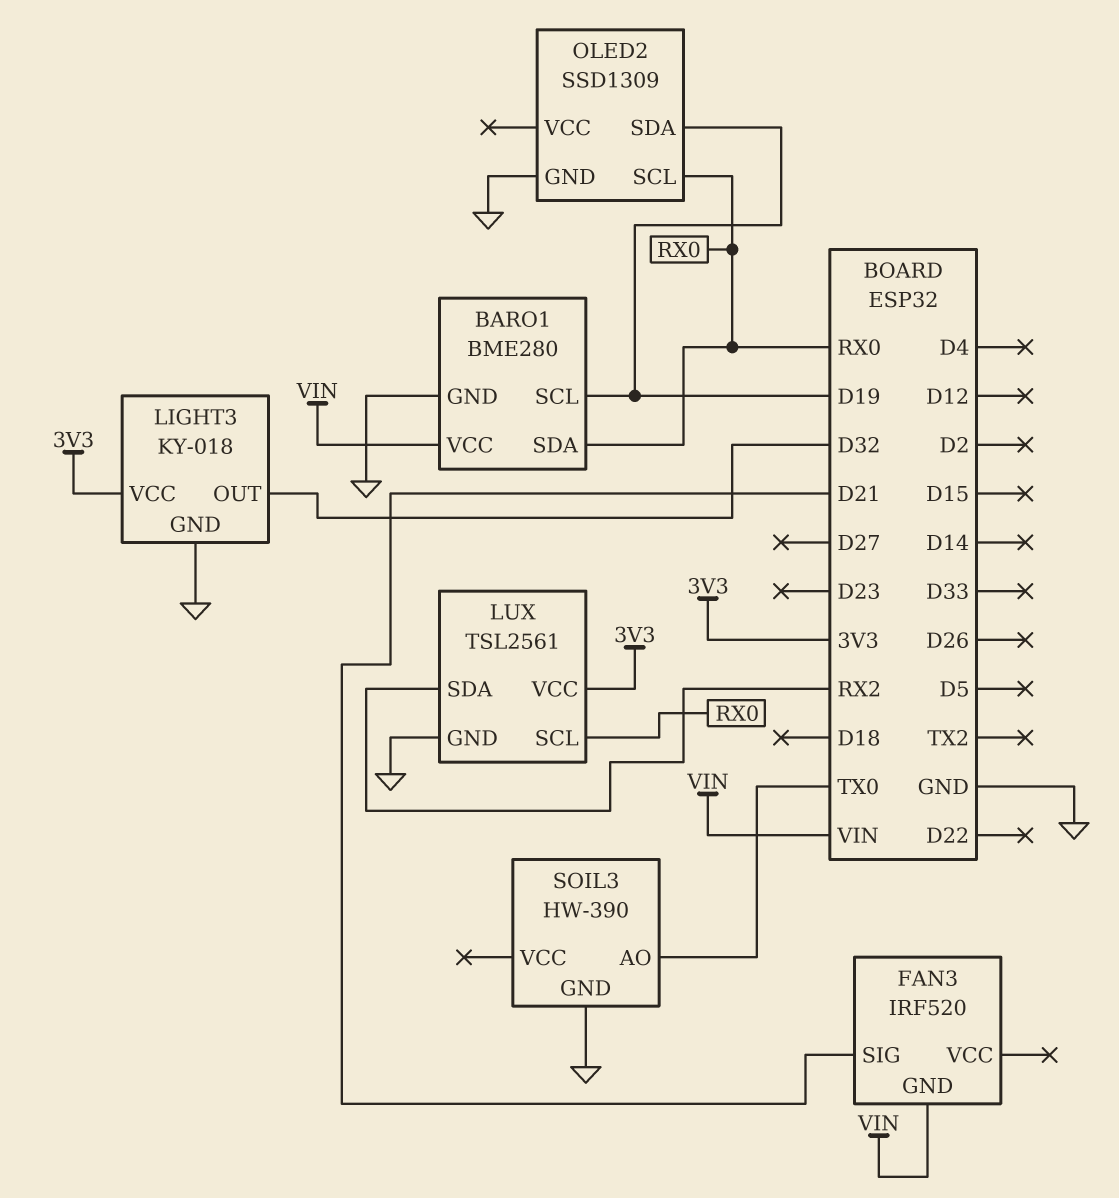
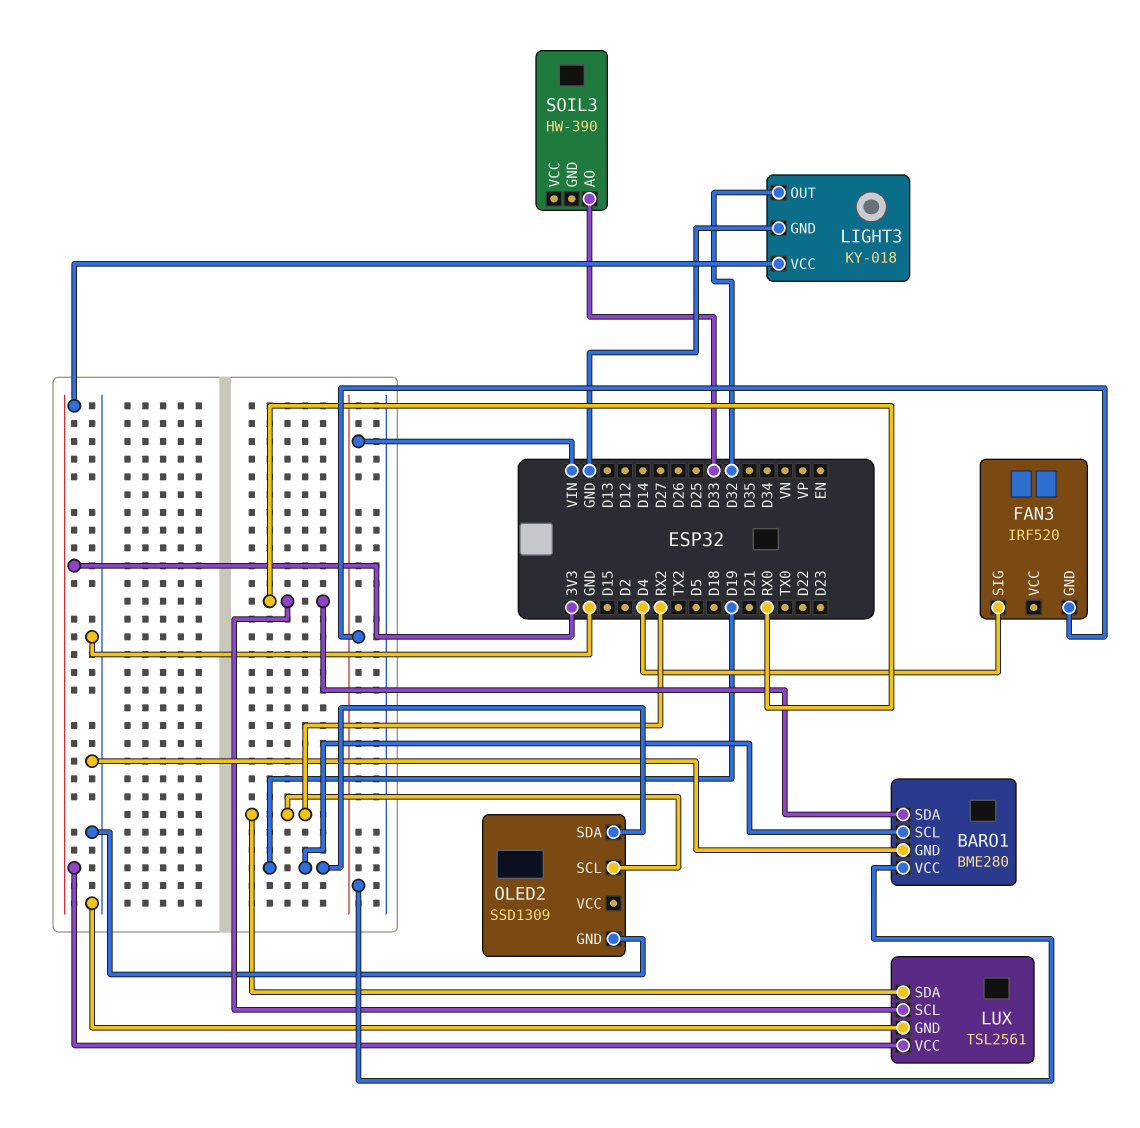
FAN3 pin SIG: D21 -> D4
OLED2 pin SCL: RX0 -> RX2
SOIL3 pin AO: TX0 -> D33
SOIL3 pin GND: GND -> none

